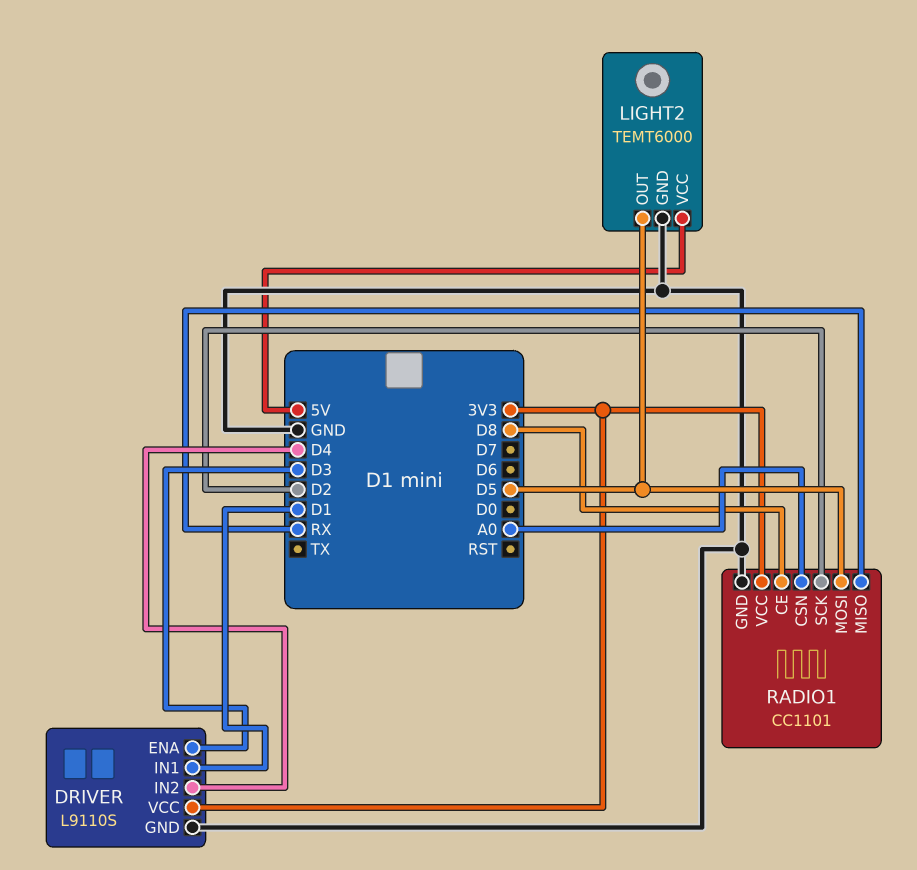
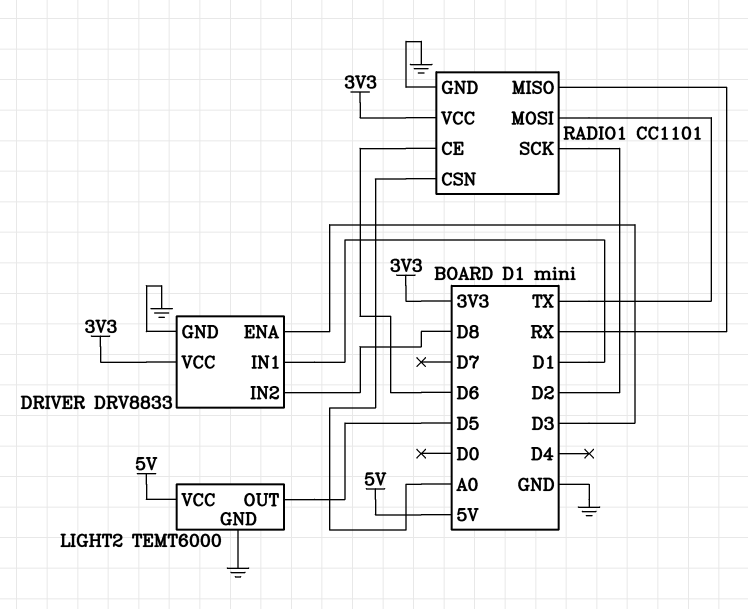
DRIVER: L9110S -> DRV8833
DRIVER pin IN2: D4 -> D8
RADIO1 pin CE: D8 -> D6
RADIO1 pin MOSI: D5 -> TX

